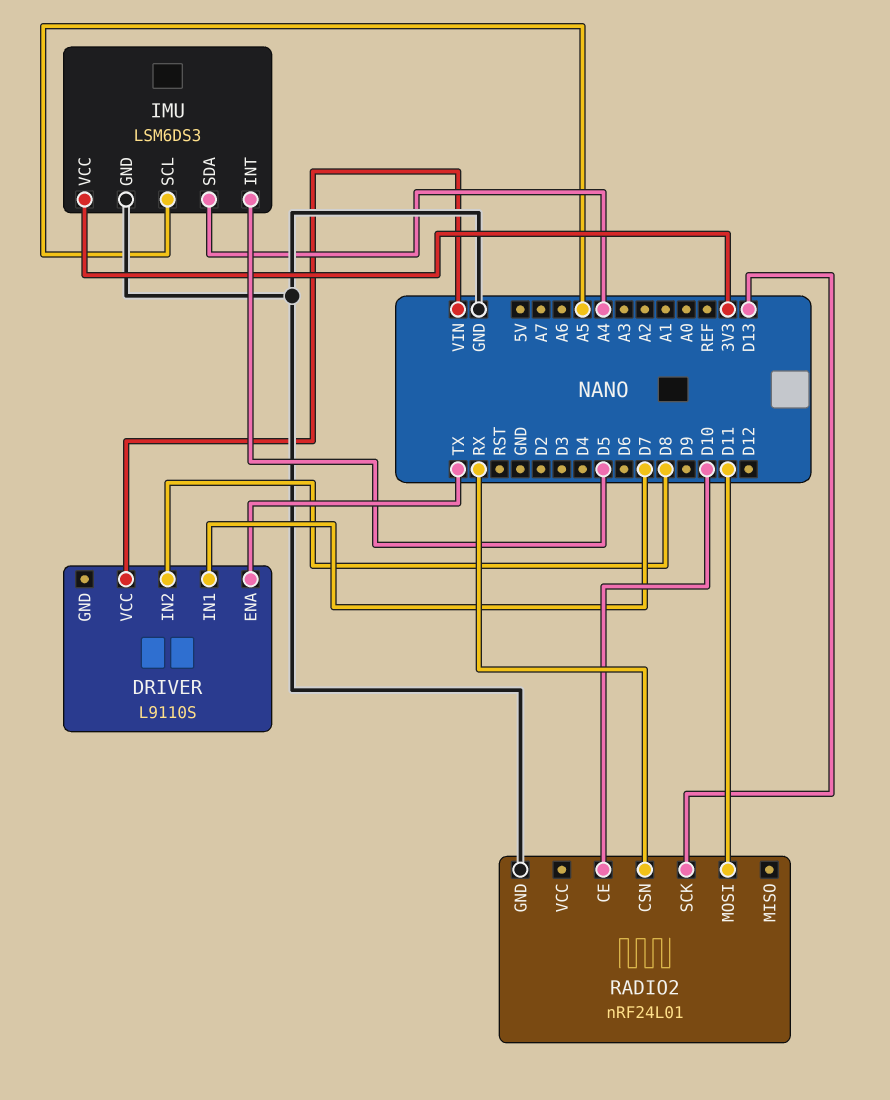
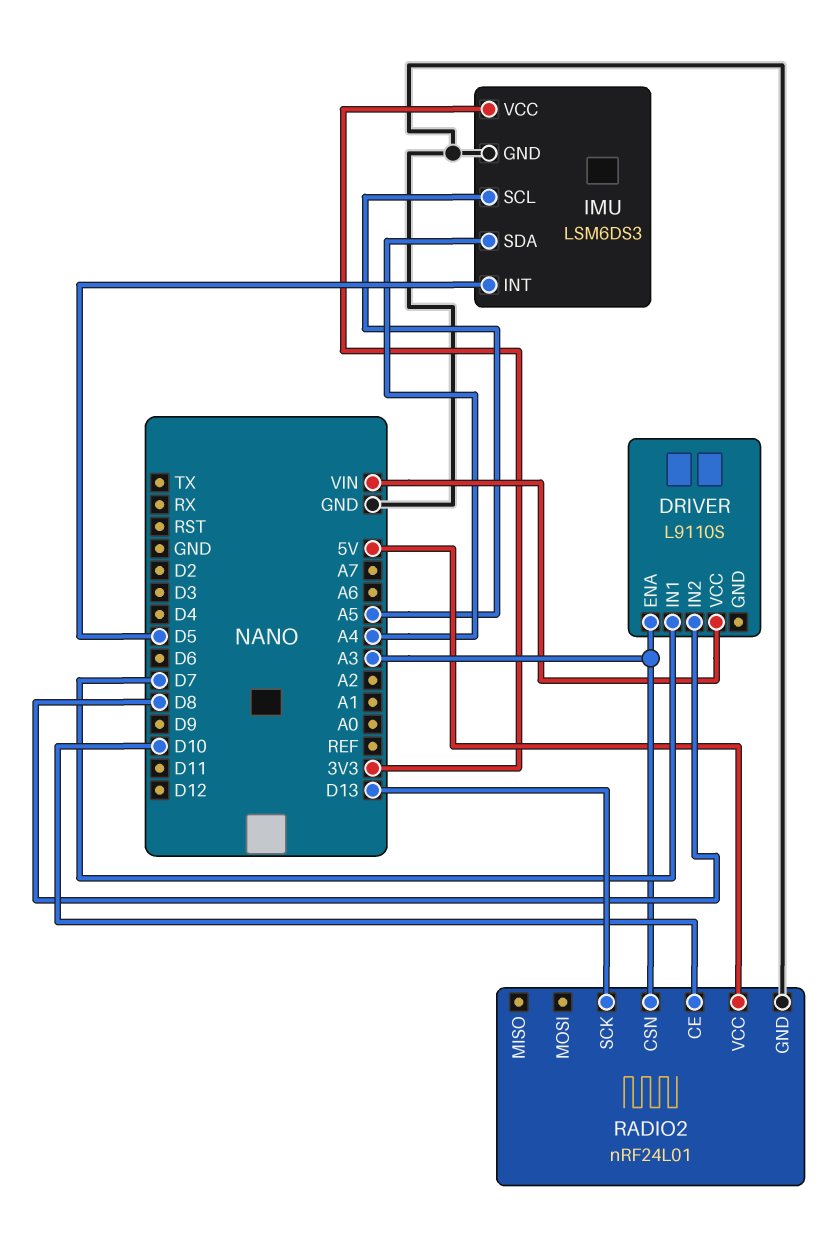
DRIVER pin ENA: TX -> A3
RADIO2 pin CSN: RX -> A3
RADIO2 pin MOSI: D11 -> none
RADIO2 pin VCC: none -> 5V

